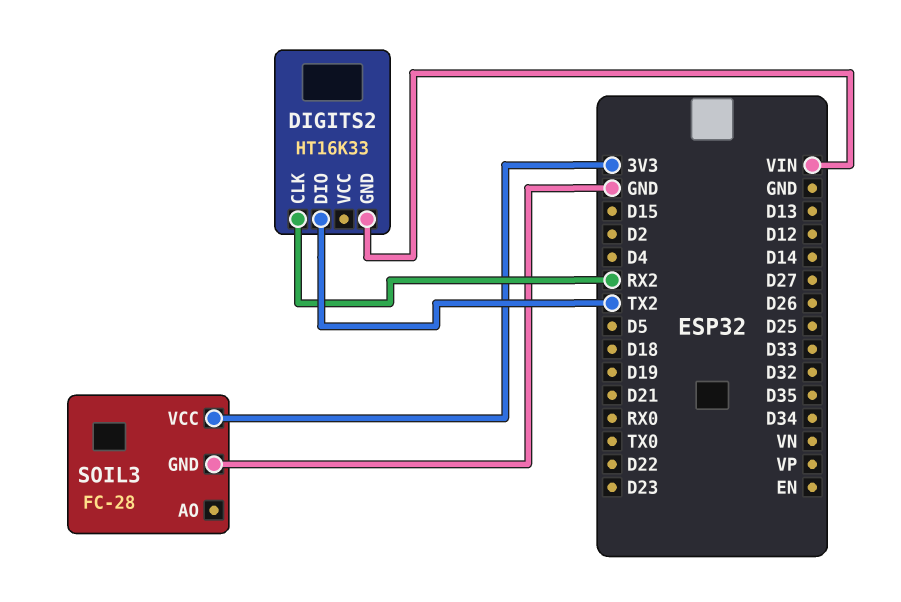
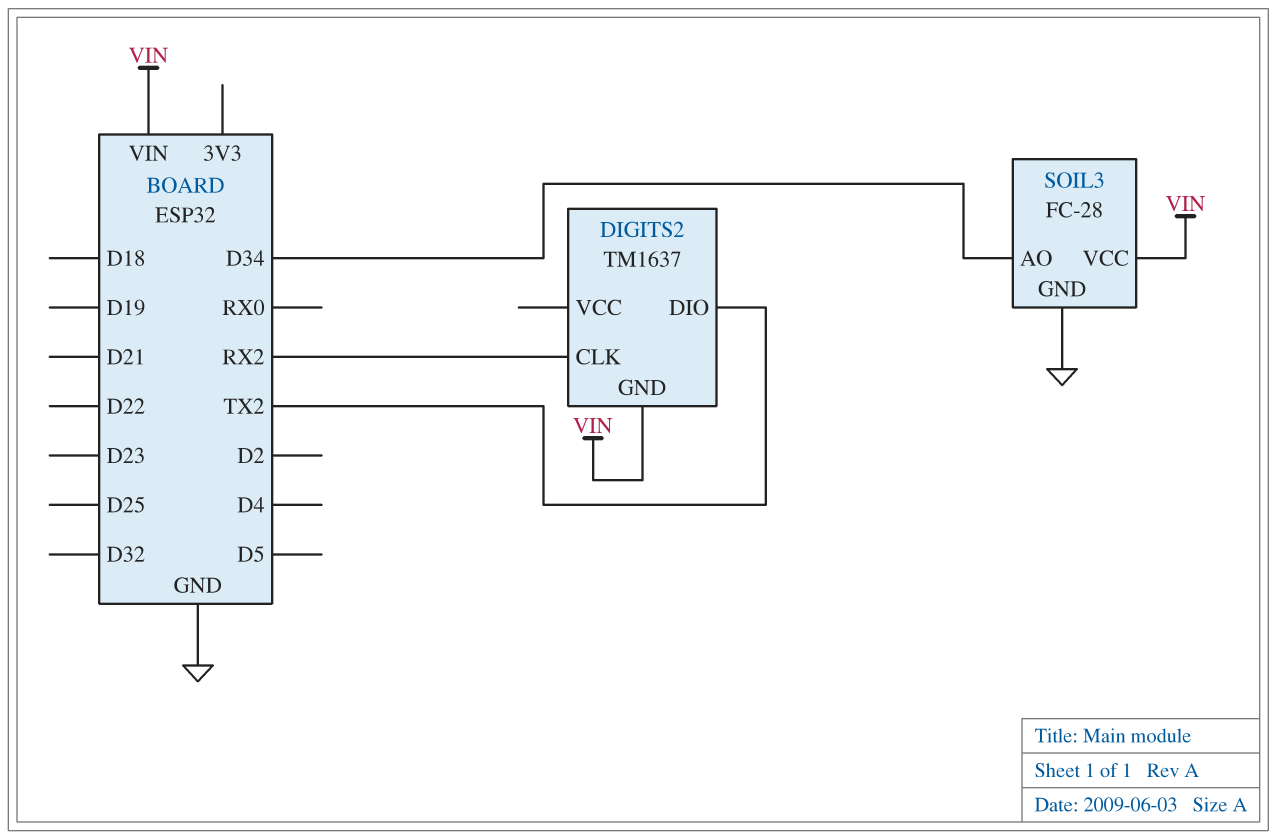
DIGITS2: HT16K33 -> TM1637
SOIL3 pin AO: none -> D34
SOIL3 pin VCC: 3V3 -> VIN

